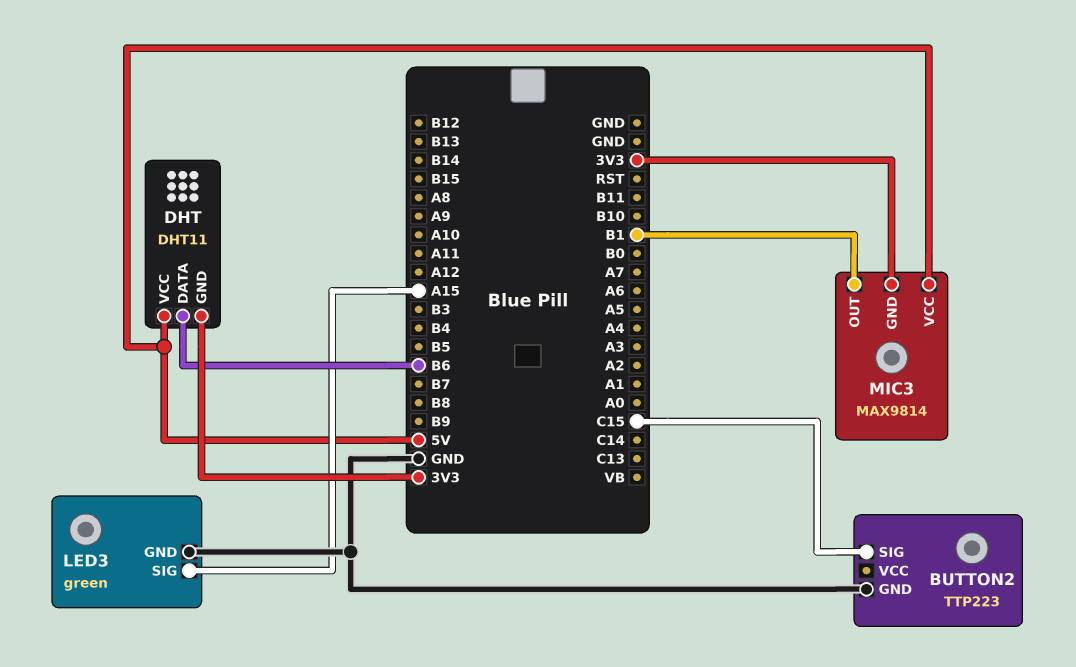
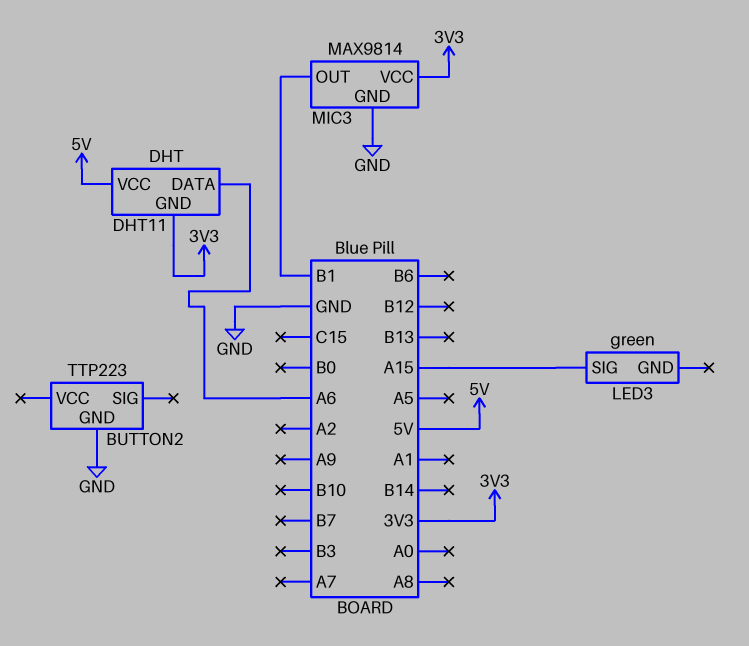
BUTTON2 pin SIG: C15 -> none
DHT pin DATA: B6 -> A6
LED3 pin GND: GND -> none
MIC3 pin GND: 3V3 -> GND
MIC3 pin VCC: 5V -> 3V3

